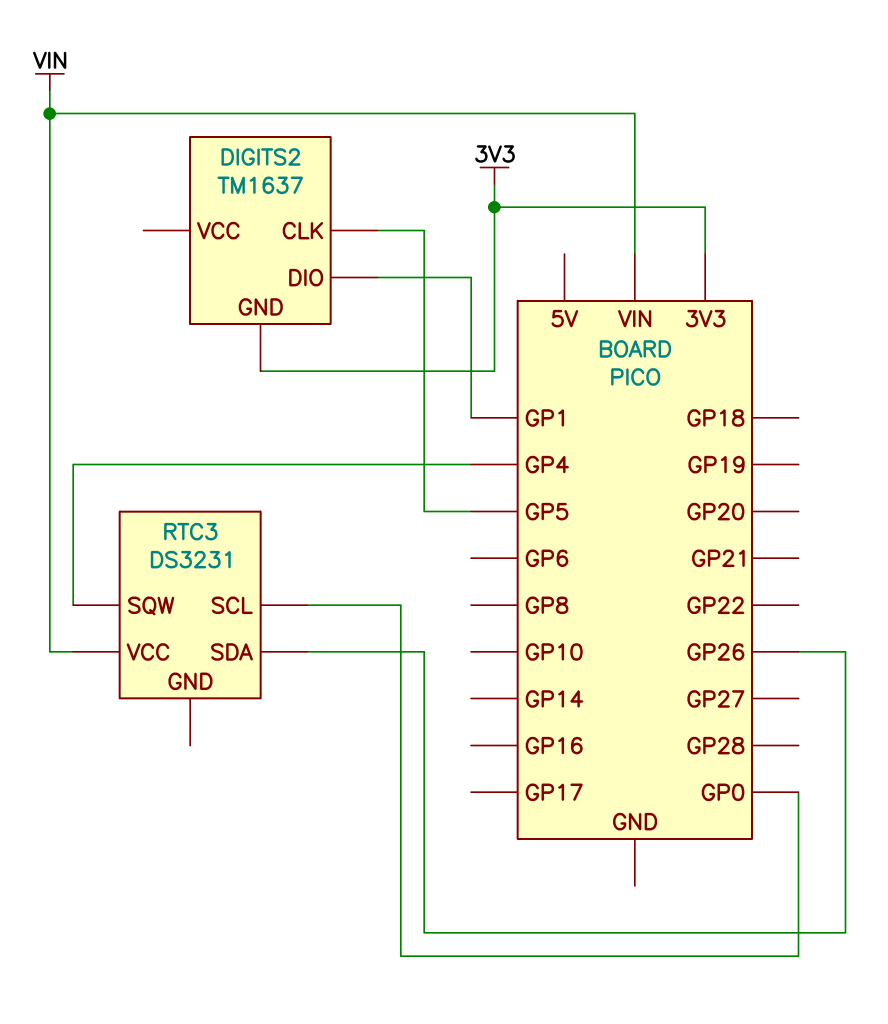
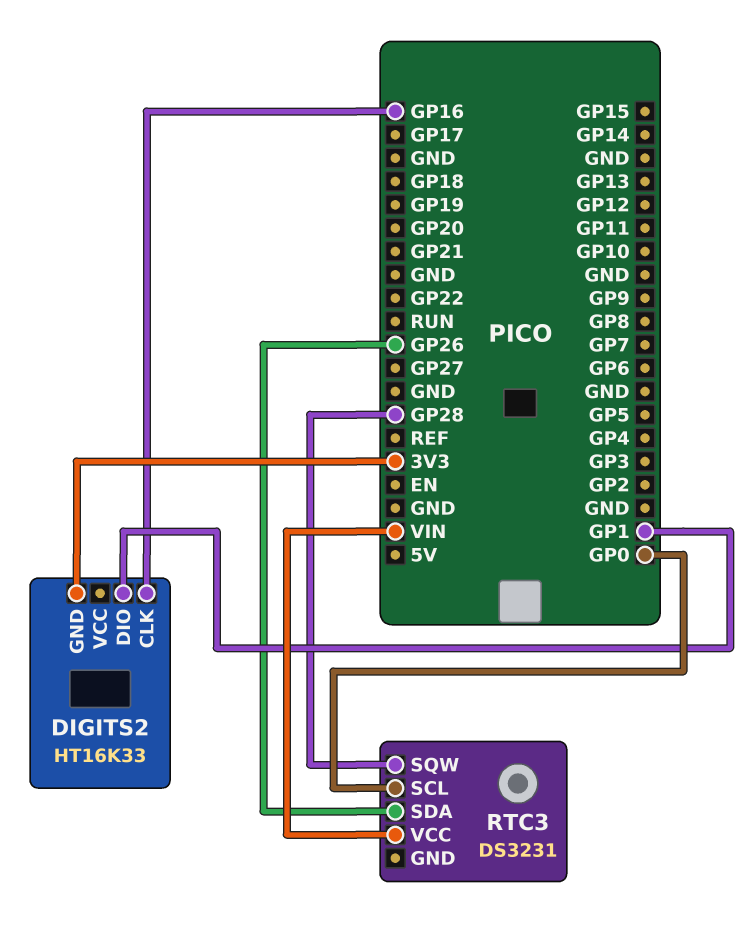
DIGITS2: TM1637 -> HT16K33
DIGITS2 pin CLK: GP5 -> GP16
RTC3 pin SQW: GP4 -> GP28

